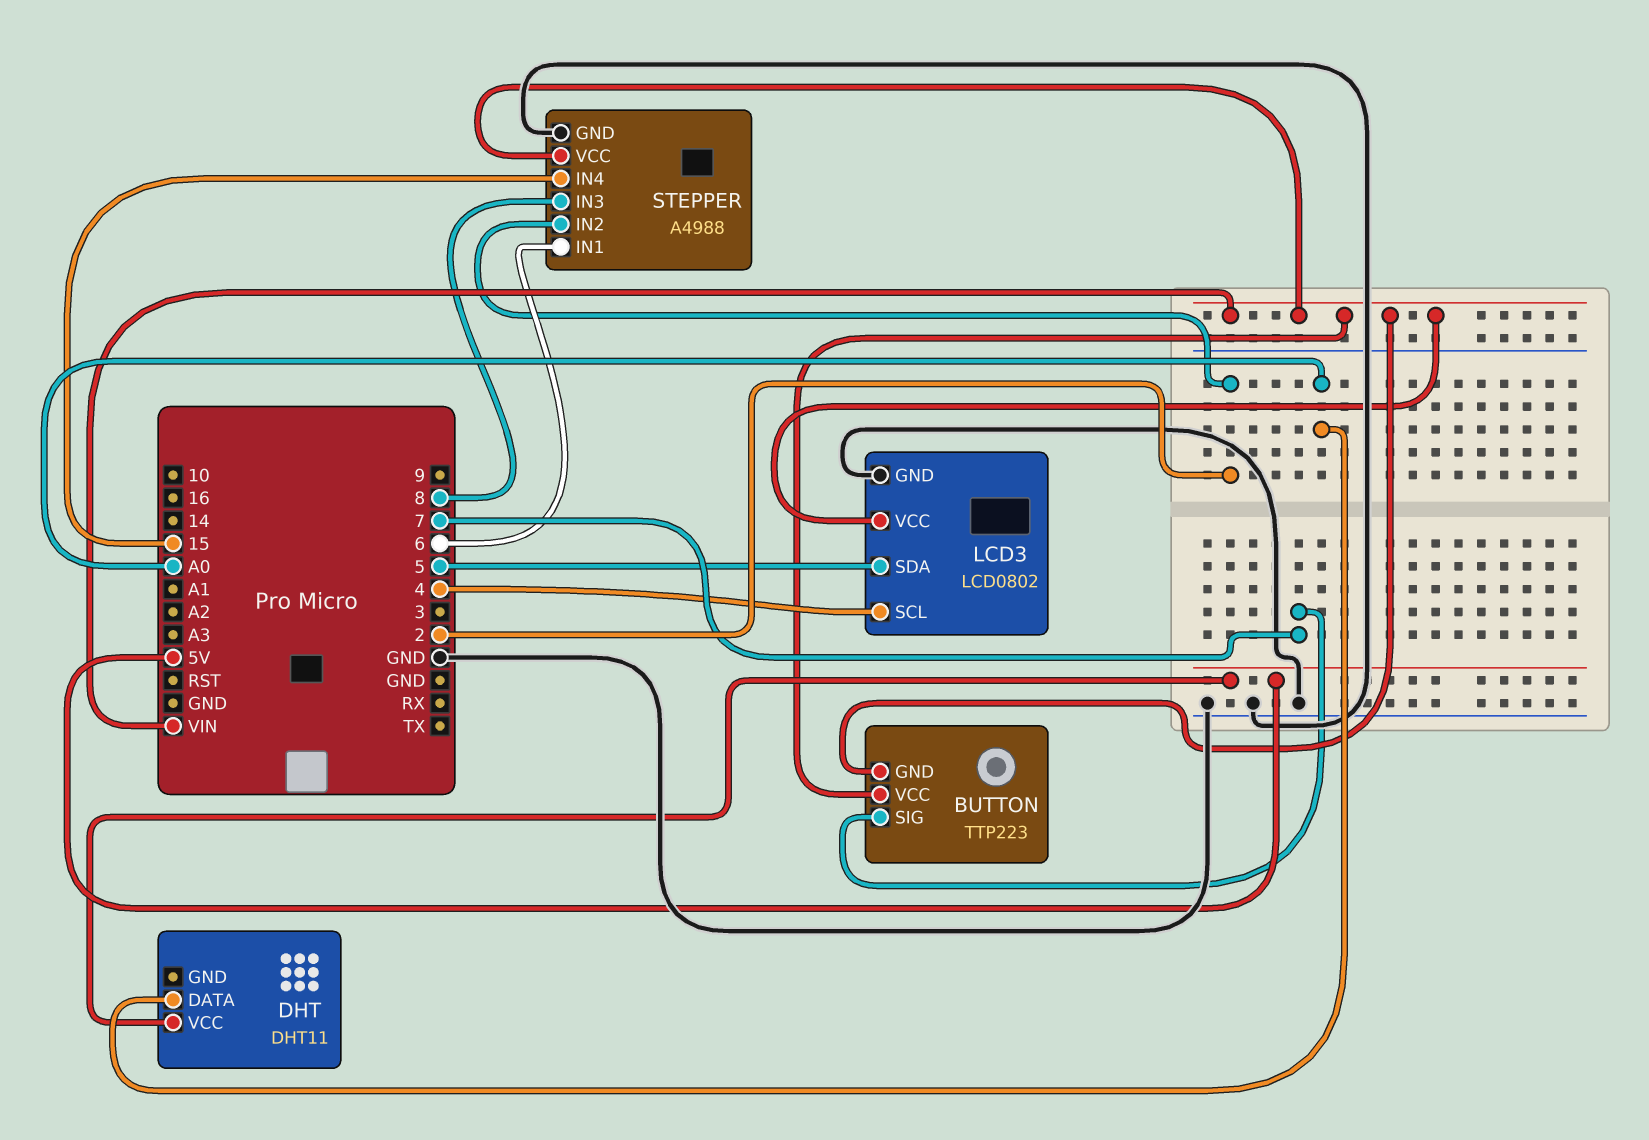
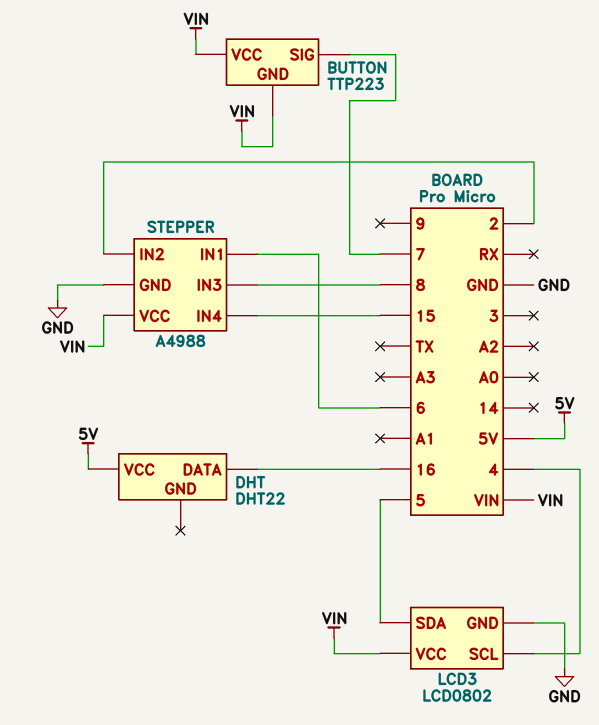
DHT: DHT11 -> DHT22
DHT pin DATA: A0 -> 16

